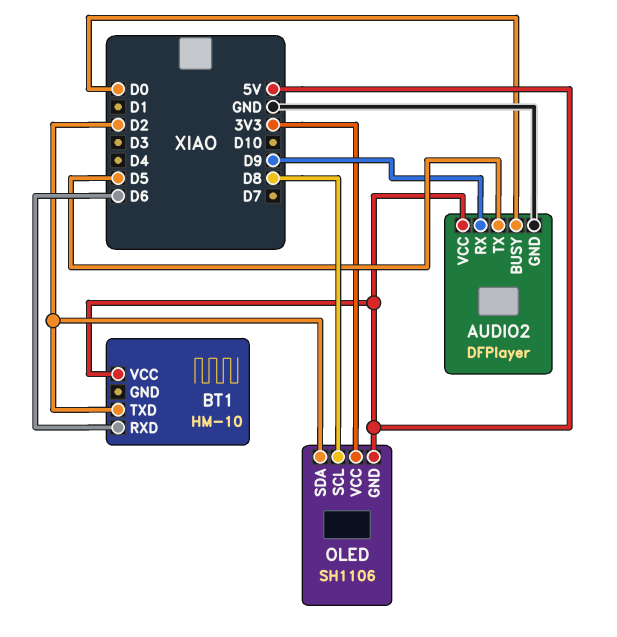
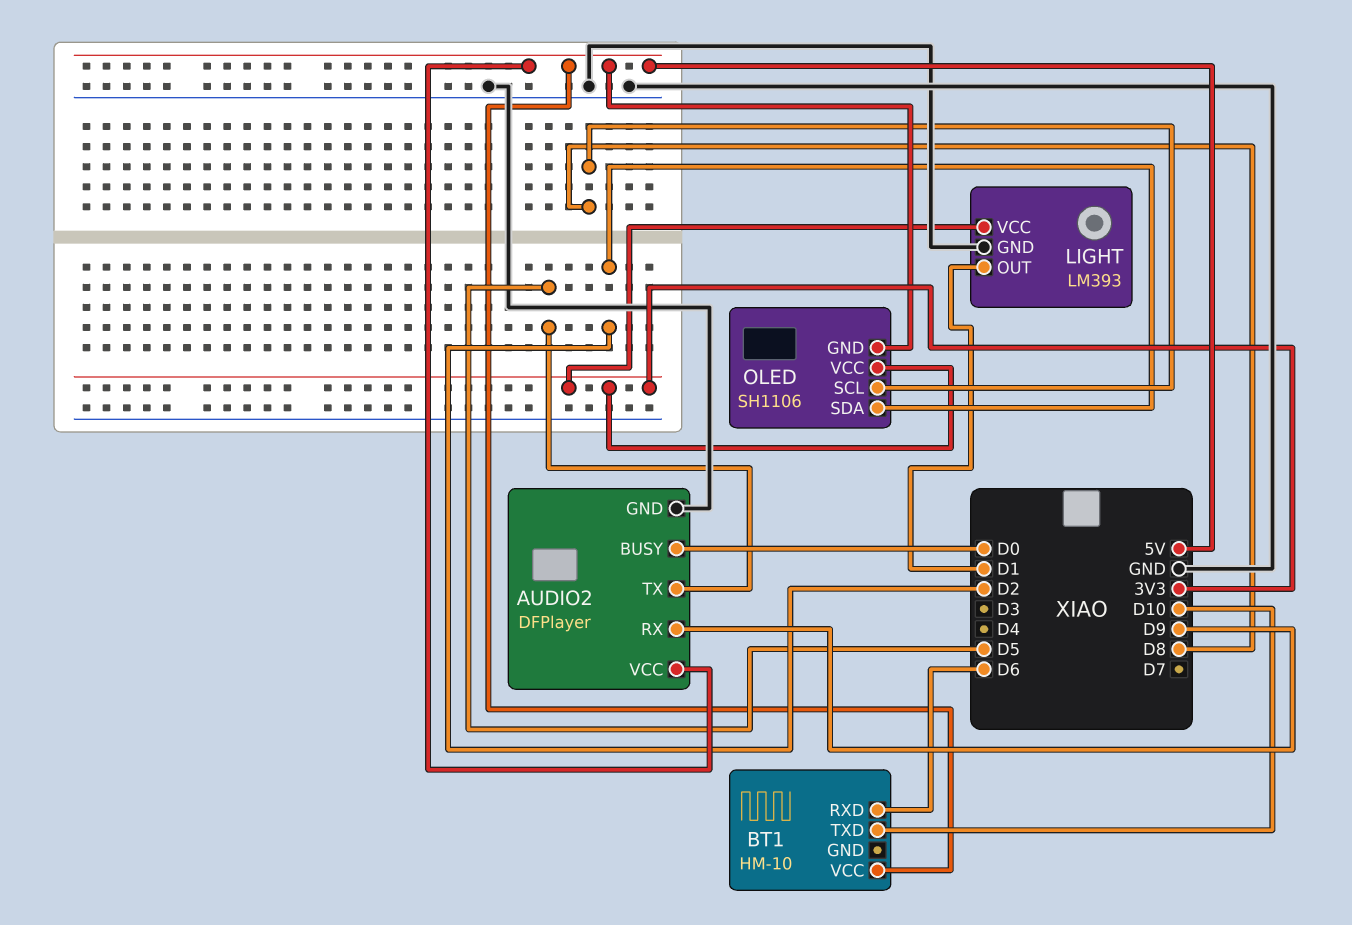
BT1 pin TXD: D2 -> D10
LIGHT: none -> LM393
LIGHT pin GND: none -> GND
LIGHT pin OUT: none -> D1
LIGHT pin VCC: none -> 3V3

